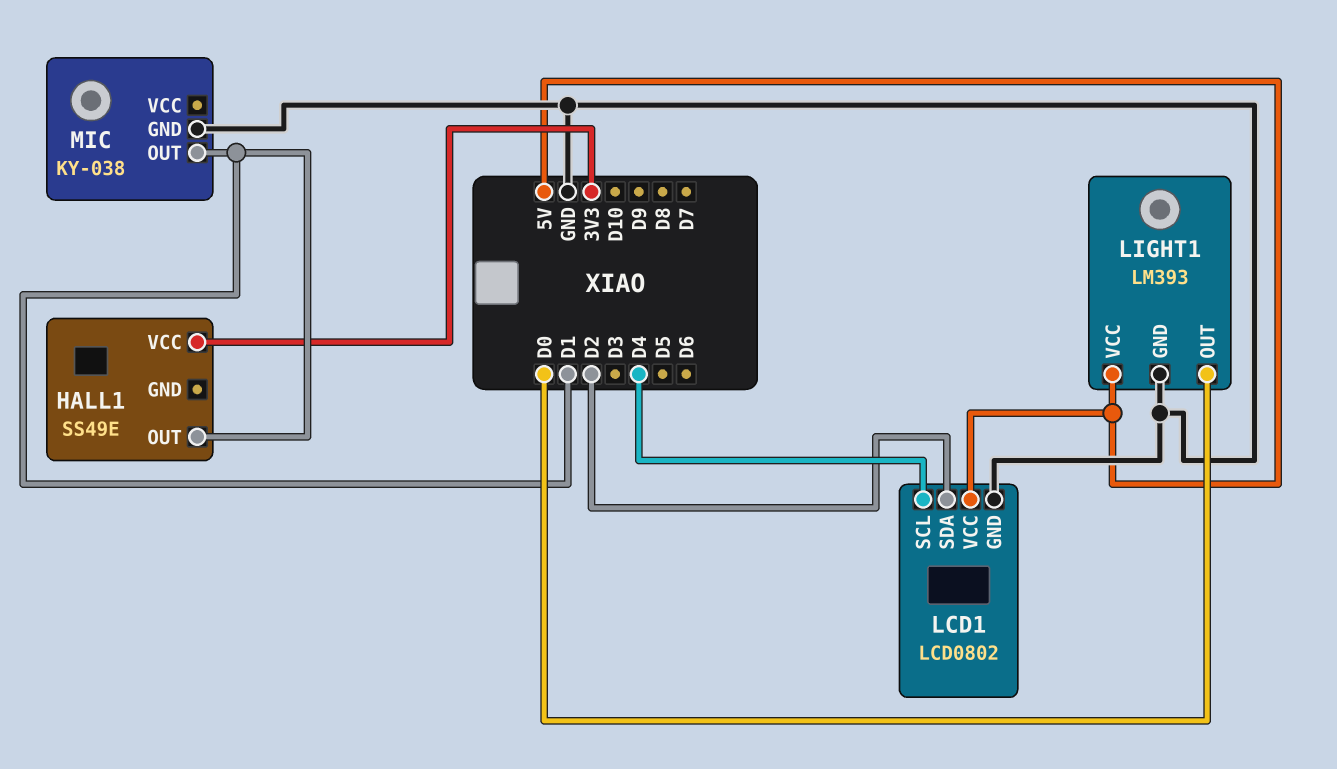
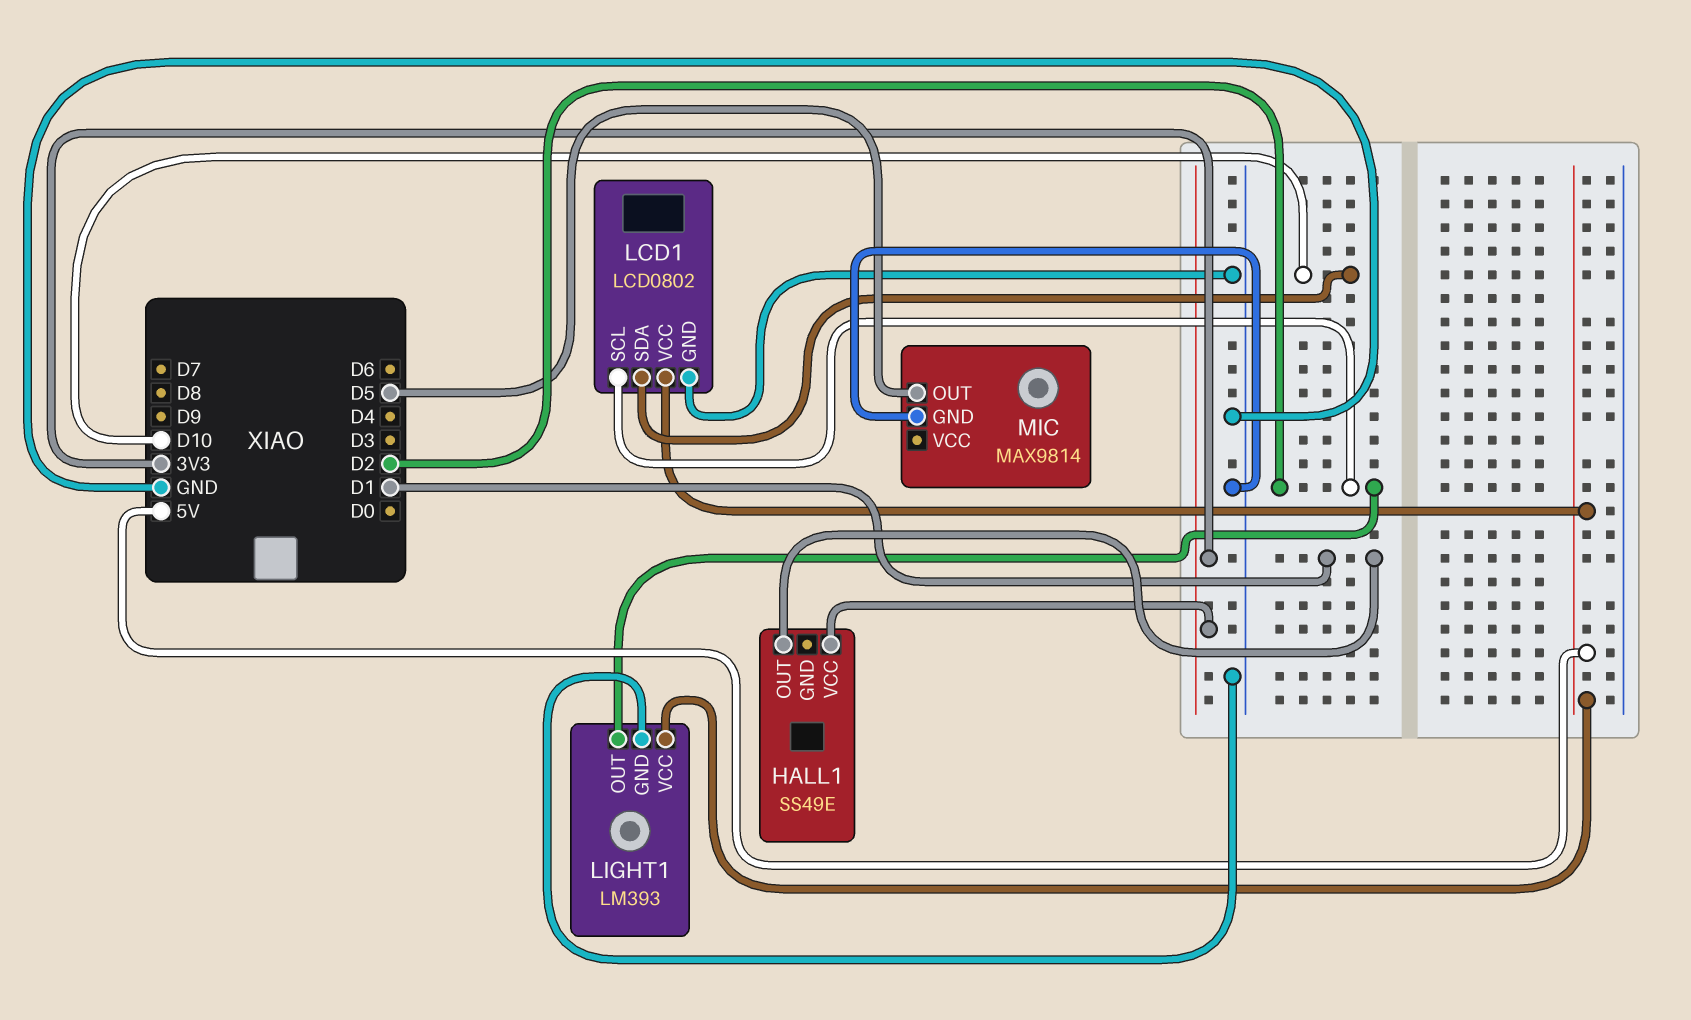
LCD1 pin SCL: D4 -> D2
LCD1 pin SDA: D2 -> D10
LIGHT1 pin OUT: D0 -> D2
MIC: KY-038 -> MAX9814
MIC pin OUT: D1 -> D5

